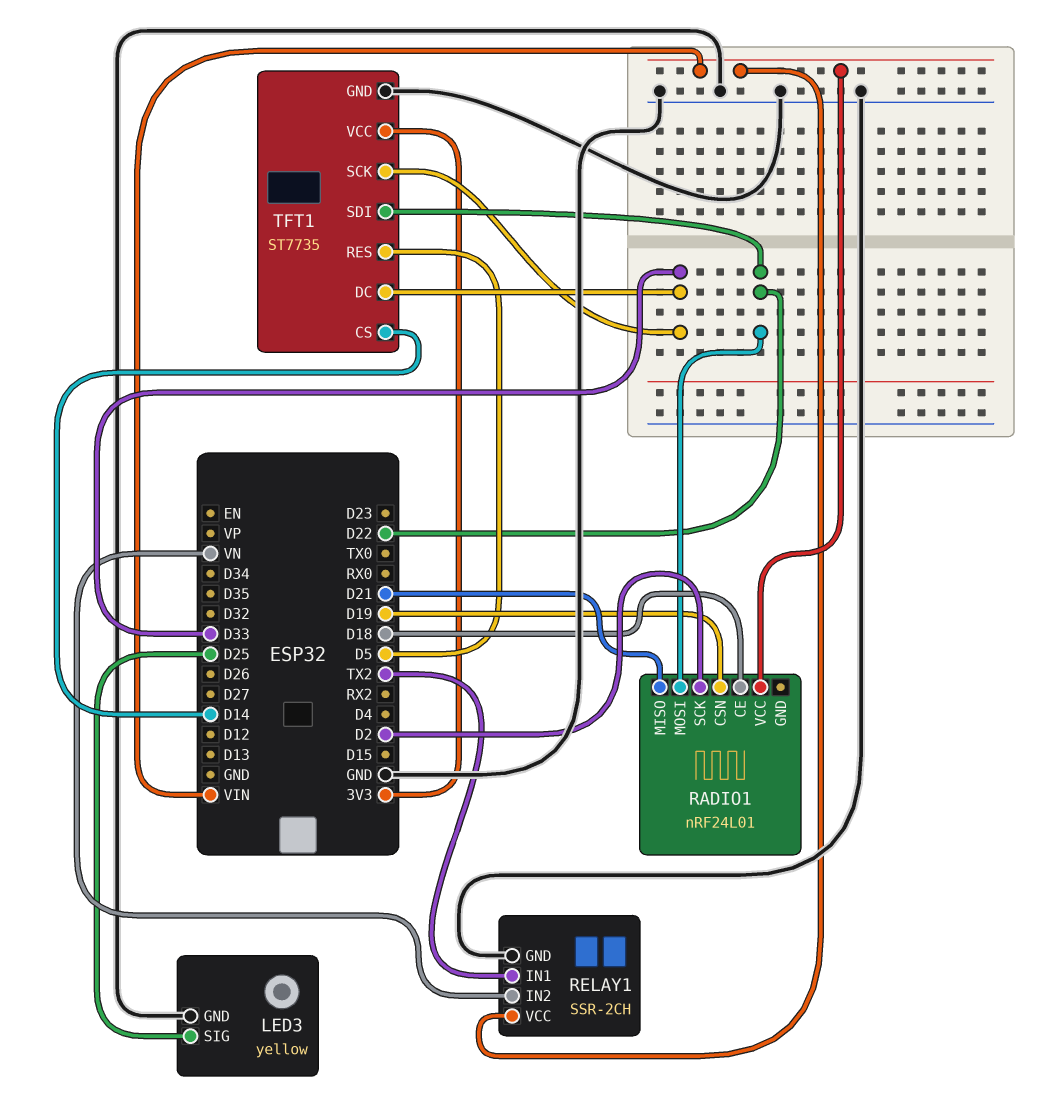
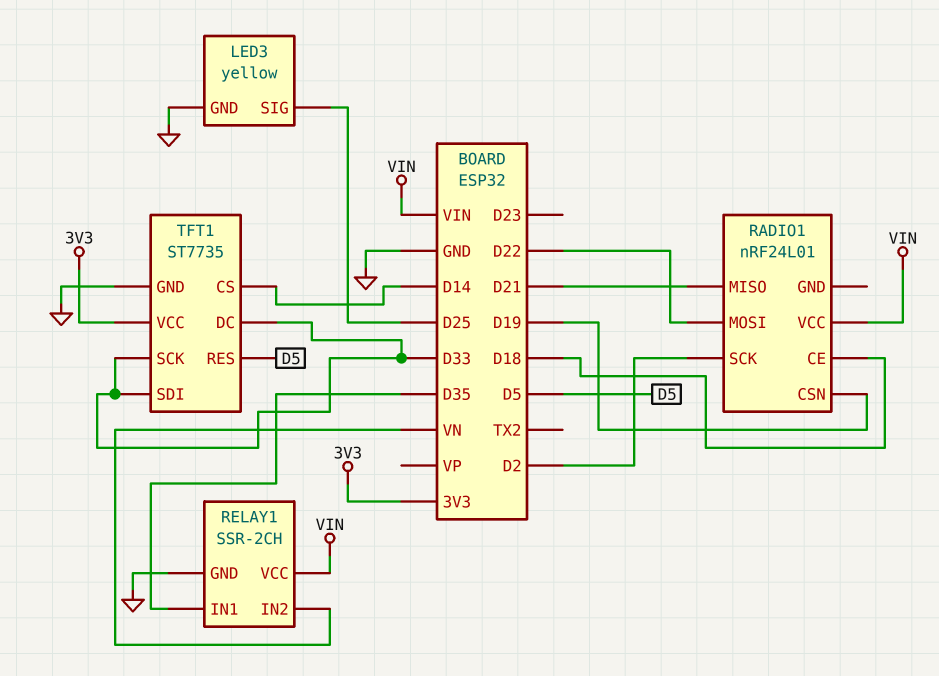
RELAY1 pin IN1: TX2 -> D35
TFT1 pin SDI: D22 -> D33

